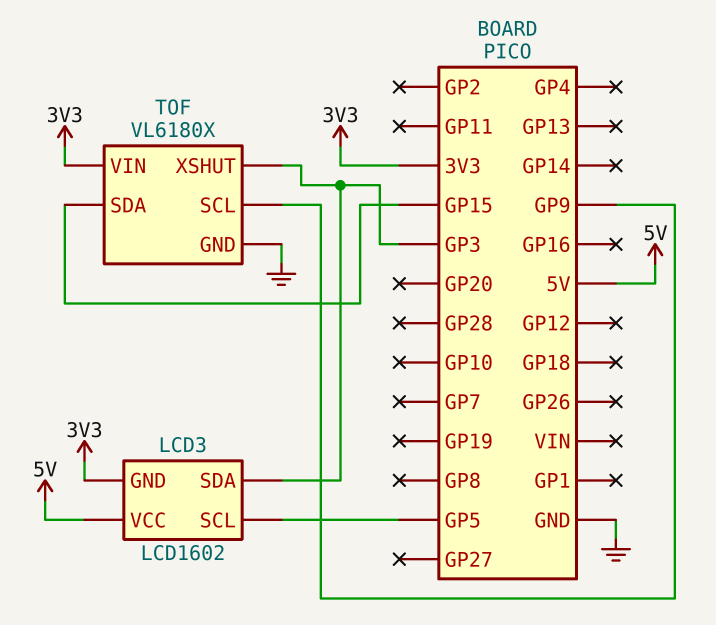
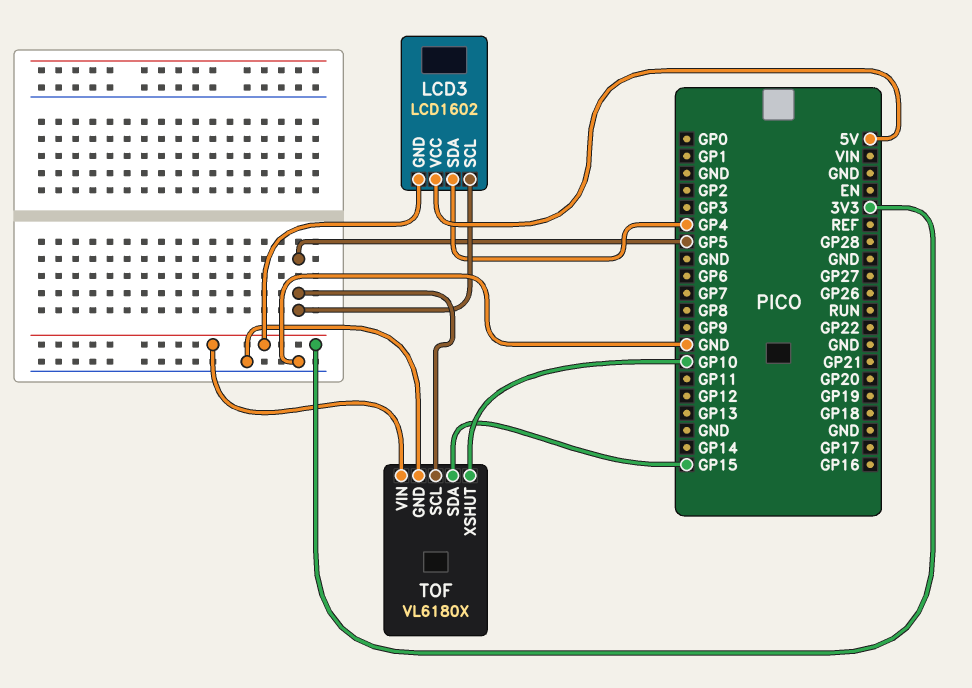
LCD3 pin SDA: GP3 -> GP4
TOF pin SCL: GP9 -> GP5
TOF pin XSHUT: GP3 -> GP10

